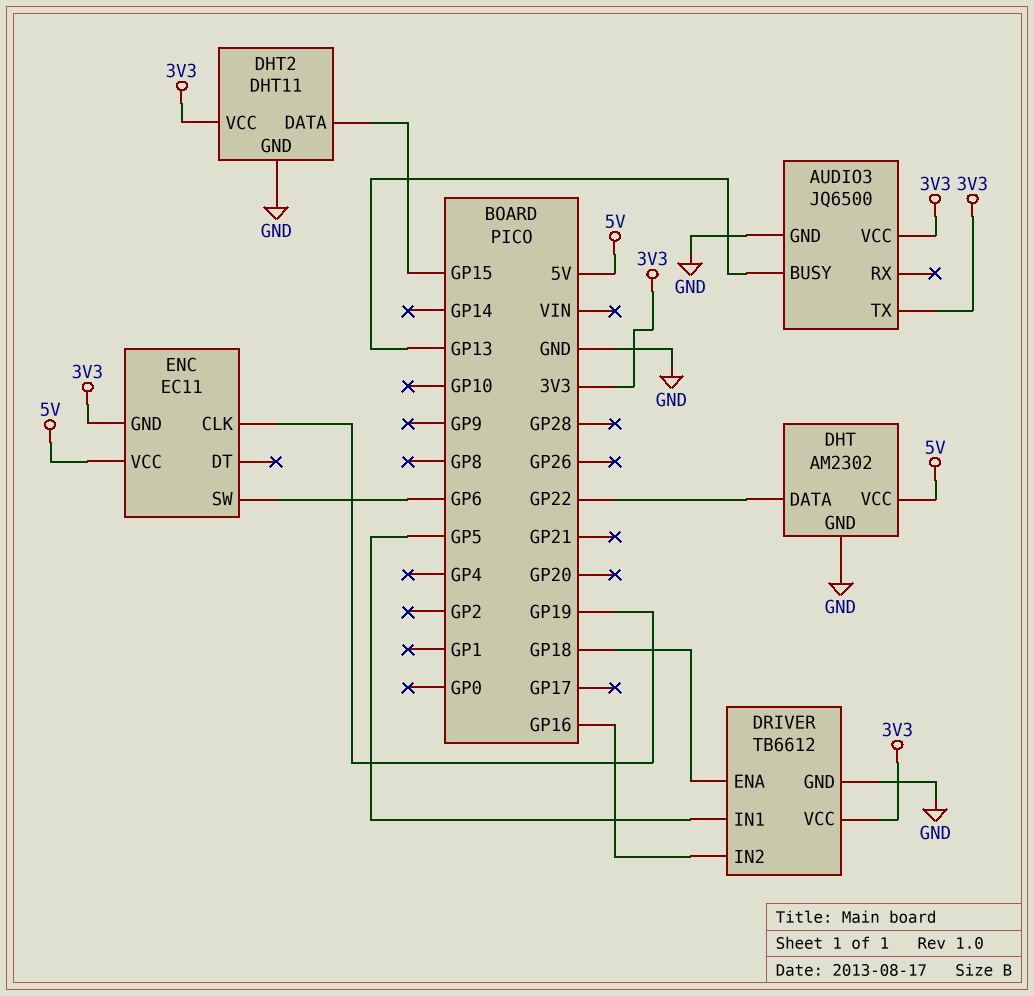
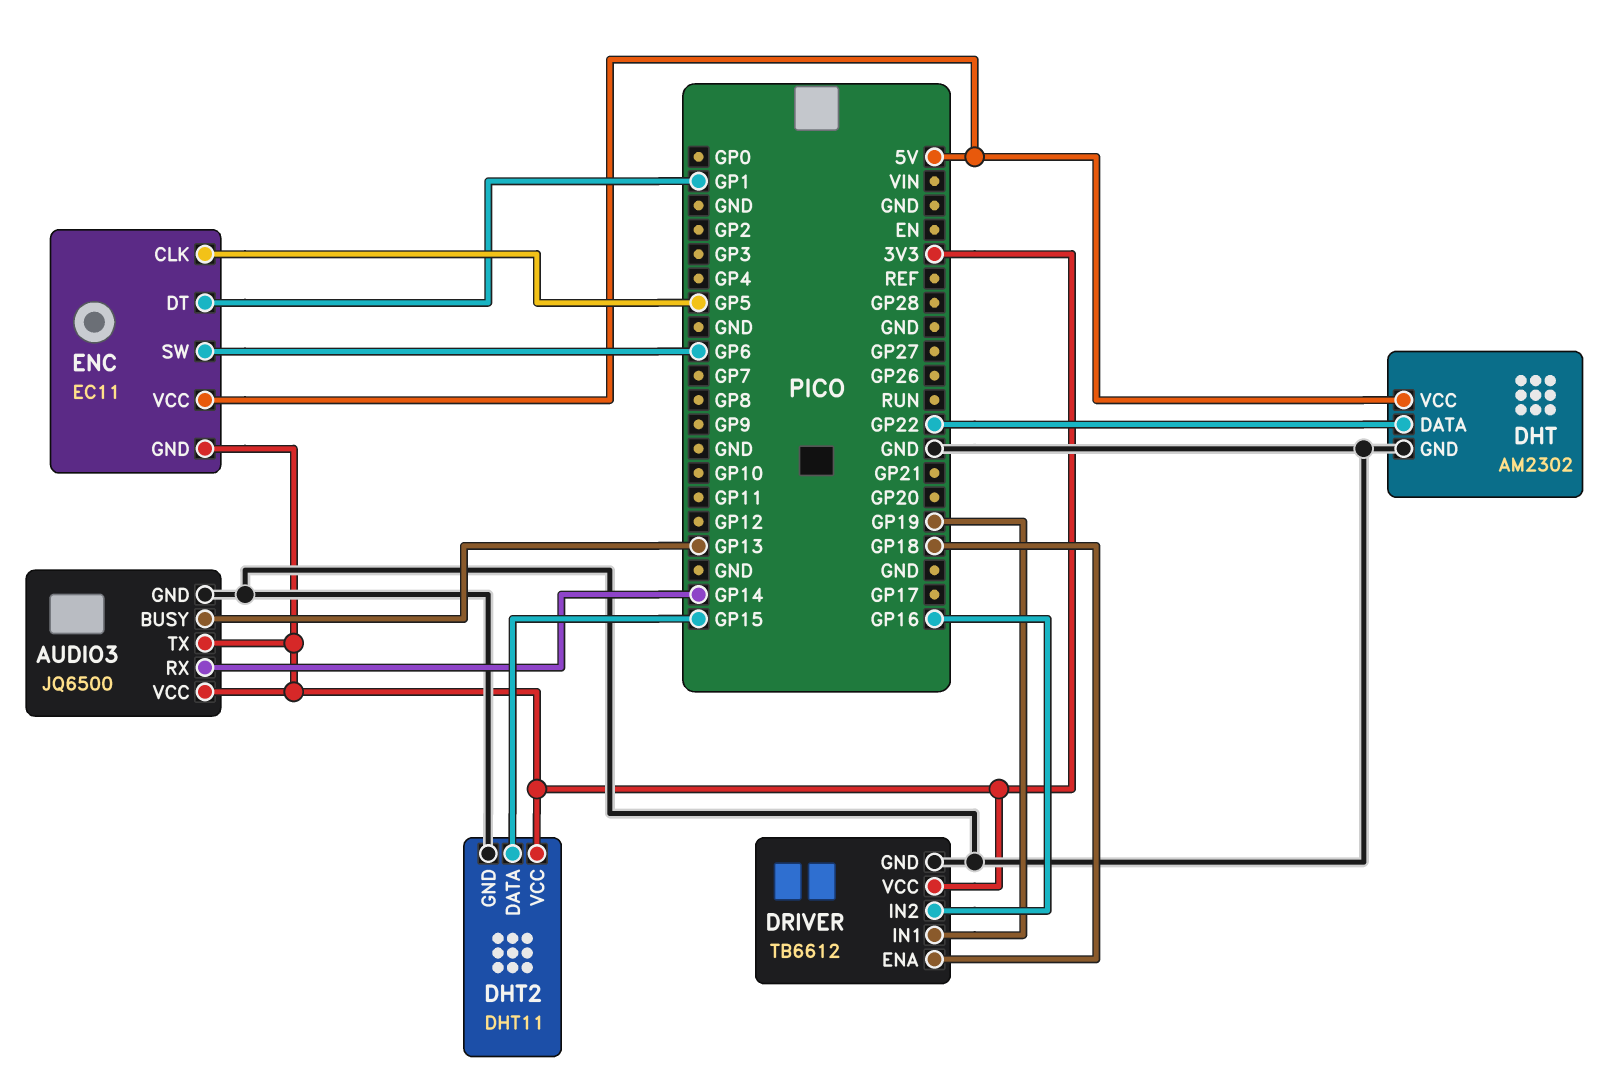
AUDIO3 pin RX: none -> GP14
DRIVER pin IN1: GP5 -> GP19
ENC pin CLK: GP19 -> GP5
ENC pin DT: none -> GP1

